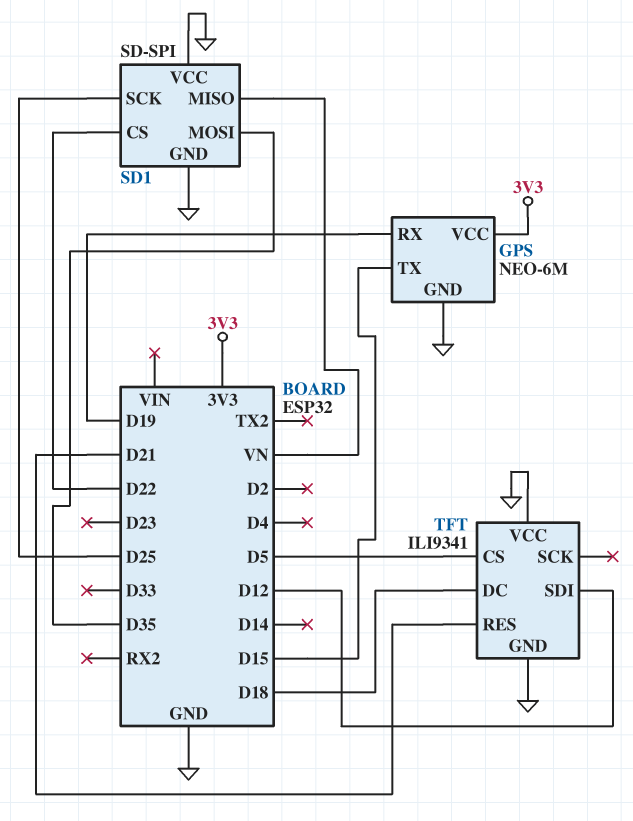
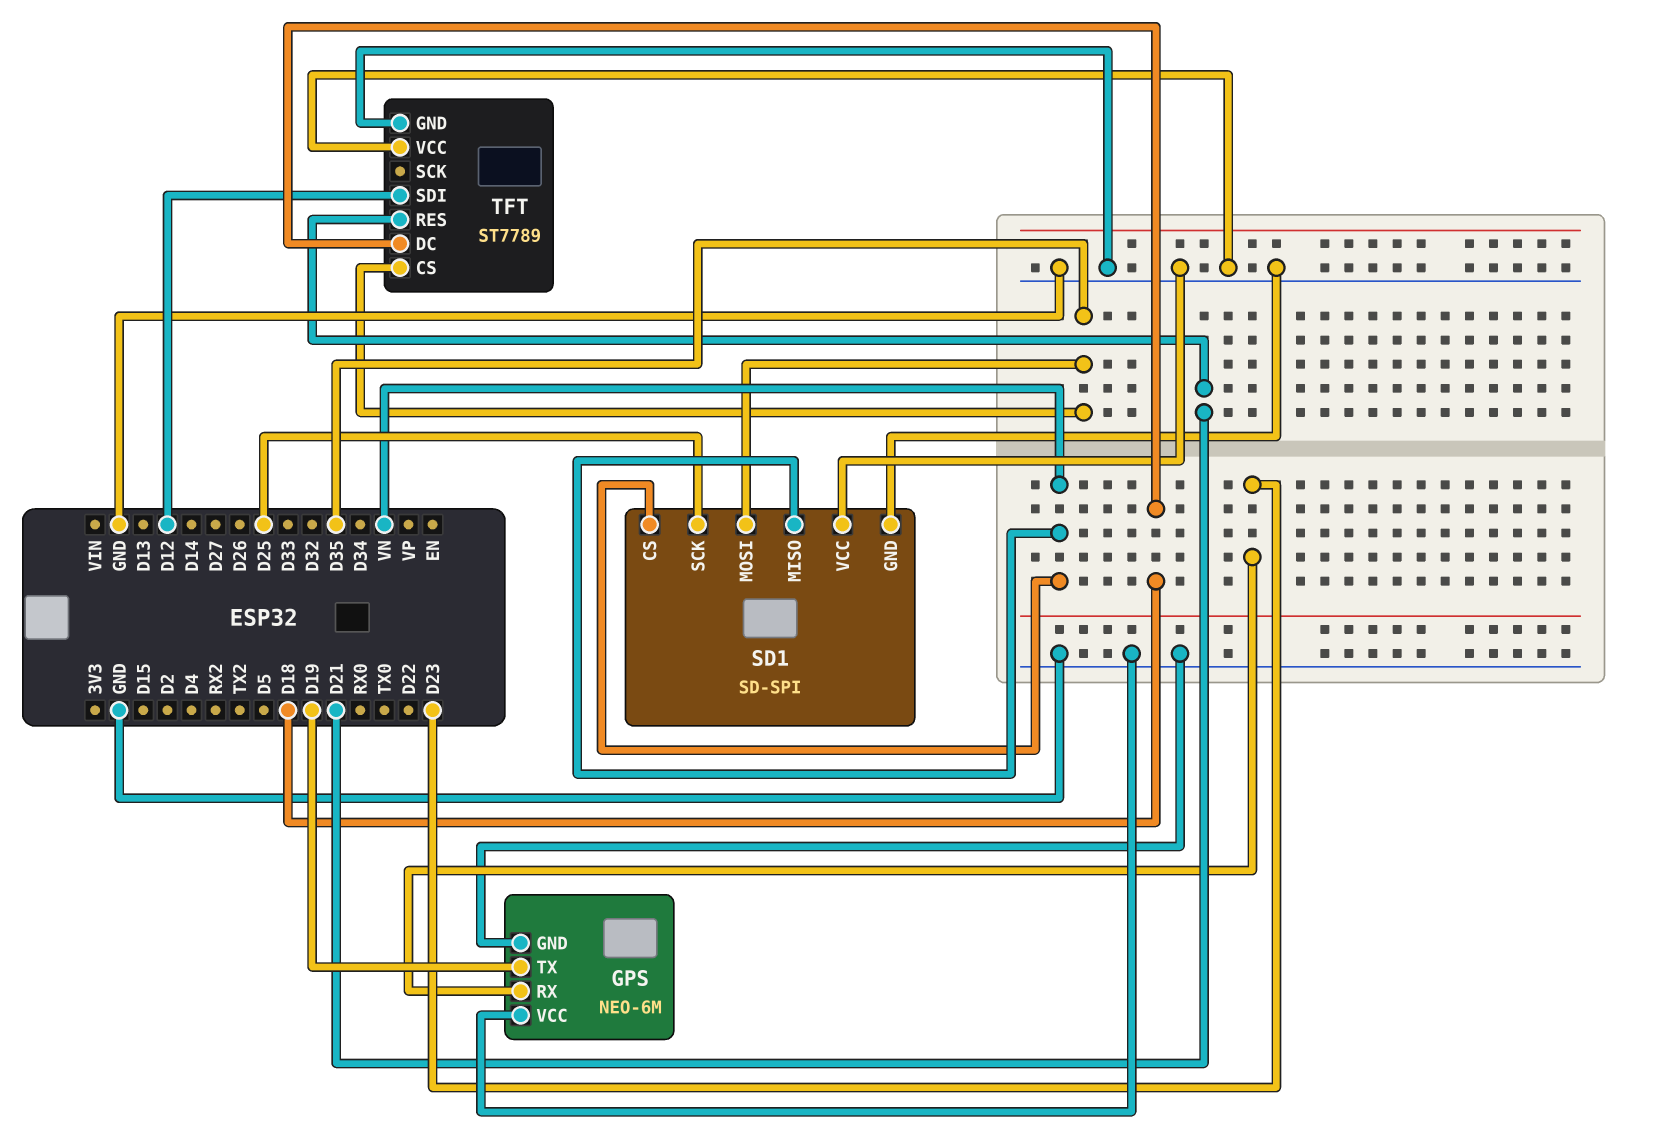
GPS pin RX: D19 -> D23
GPS pin TX: D15 -> D19
GPS pin VCC: 3V3 -> GND
SD1 pin CS: D22 -> VN
TFT: ILI9341 -> ST7789
TFT pin CS: D5 -> D35

